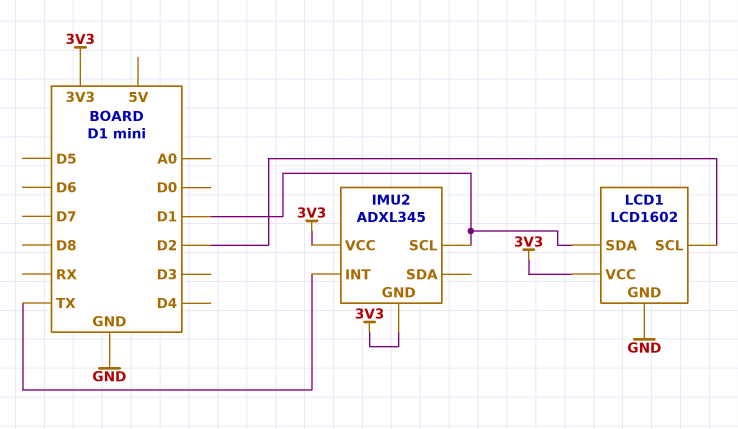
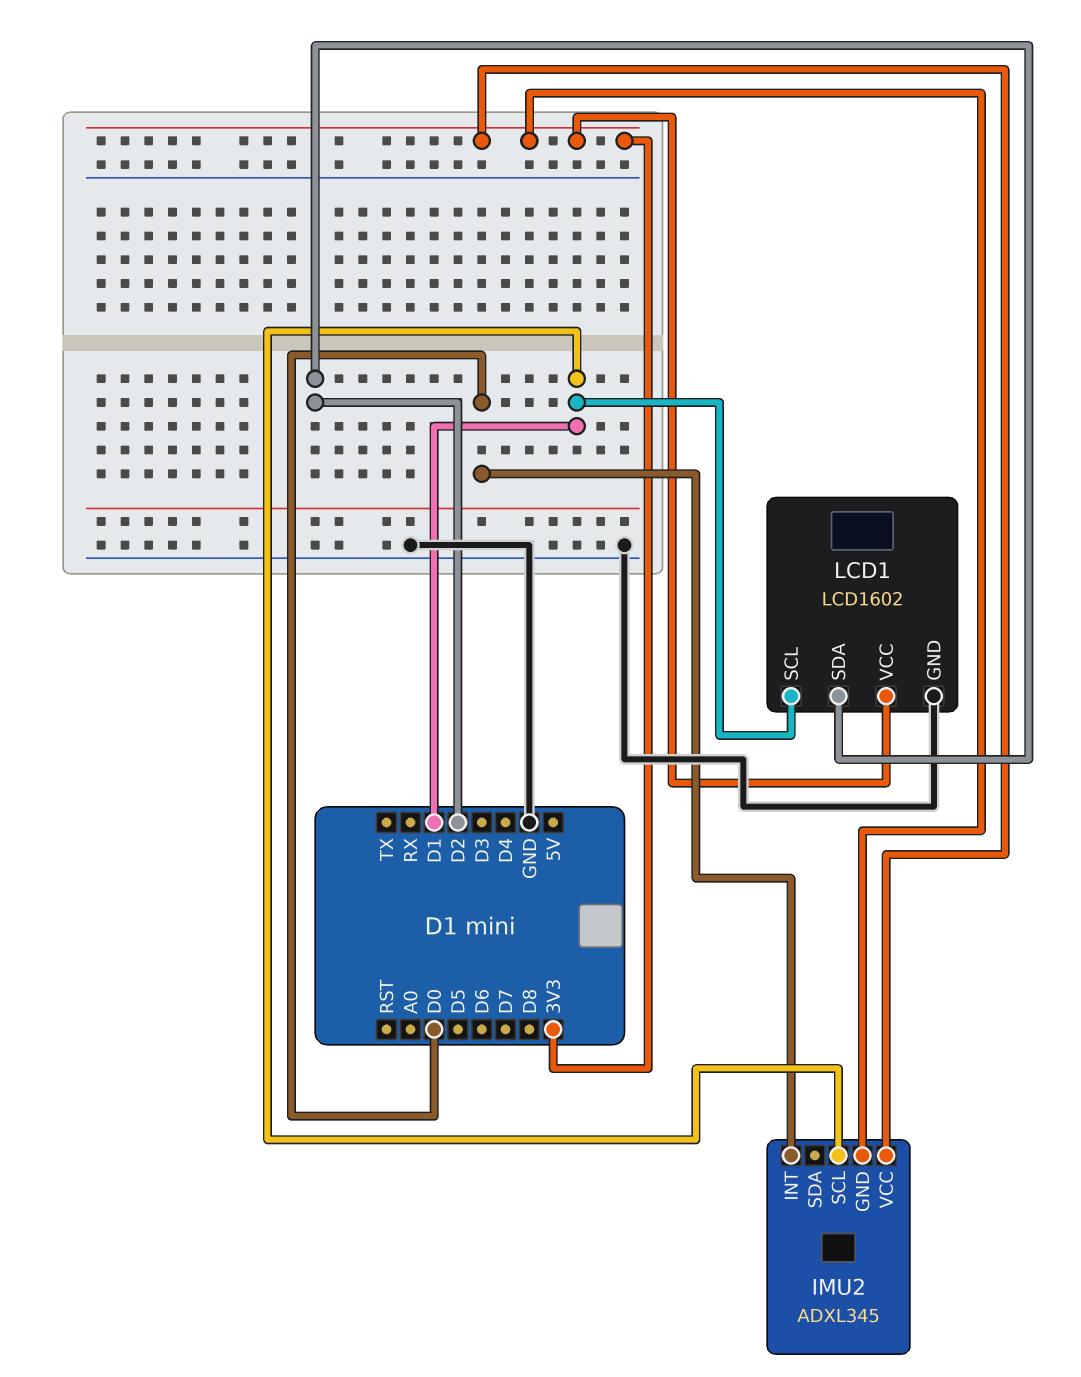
IMU2 pin INT: TX -> D0
LCD1 pin SCL: D2 -> D1
LCD1 pin SDA: D1 -> D2

